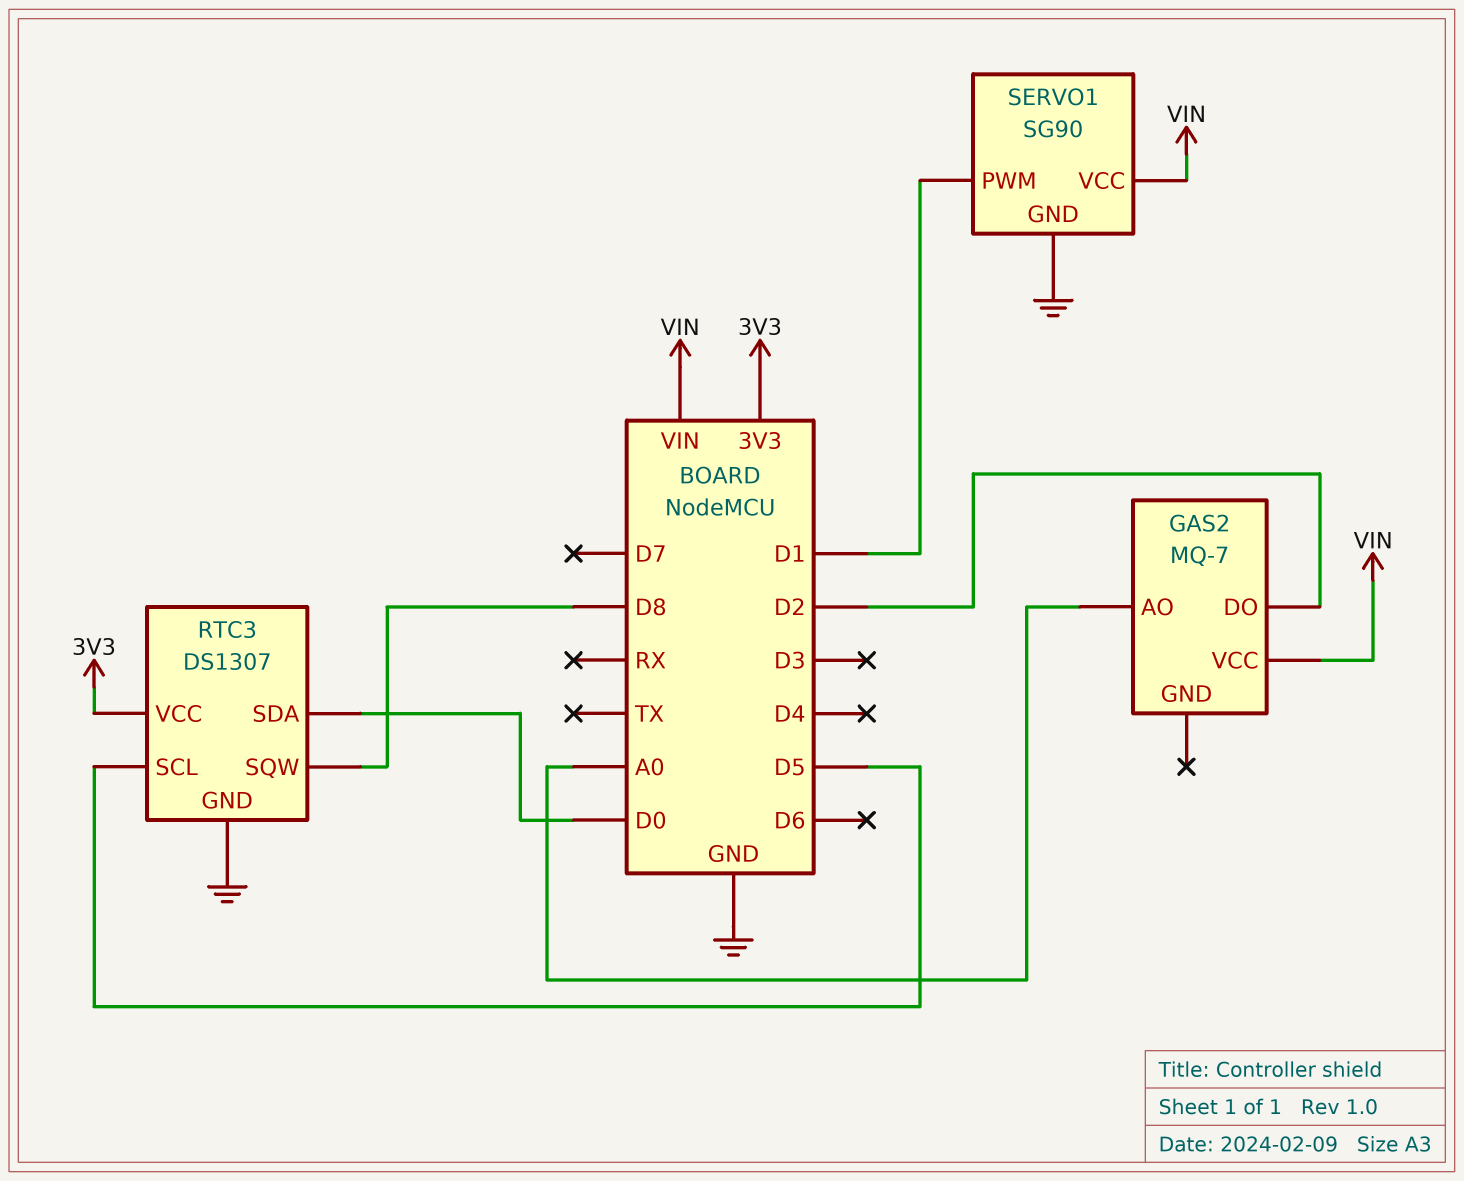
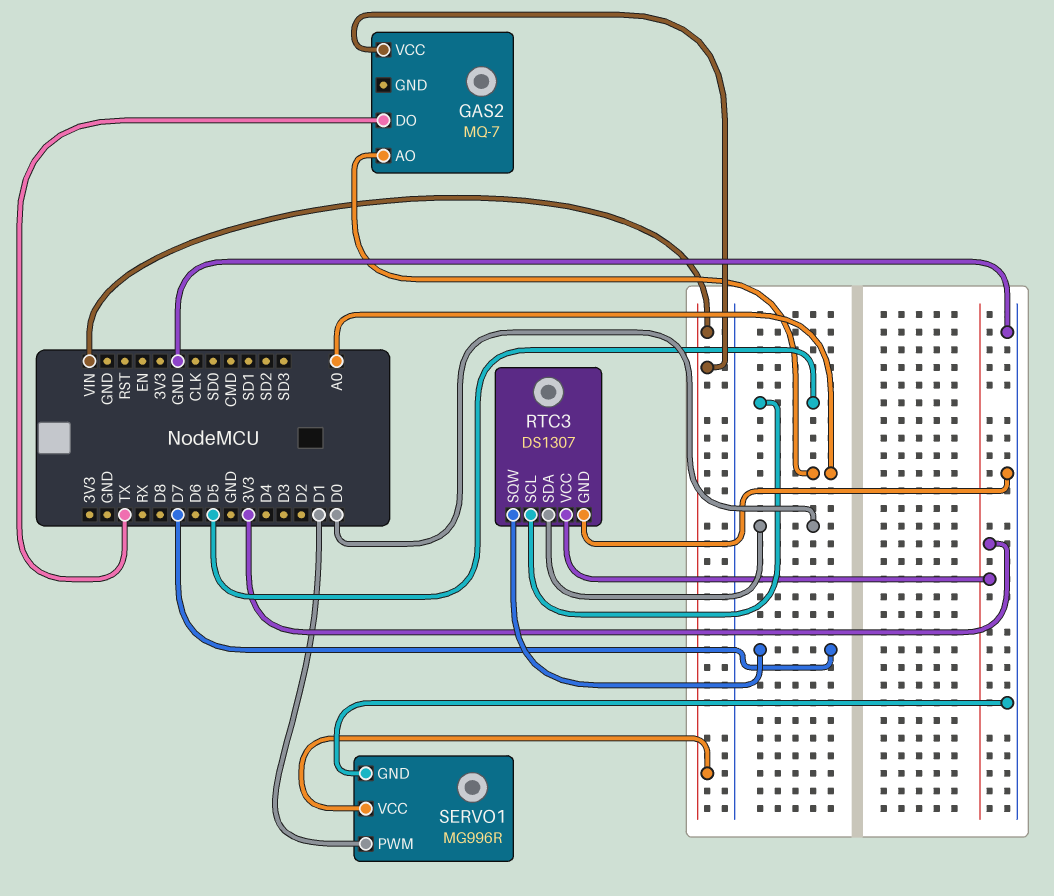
GAS2 pin DO: D2 -> TX
RTC3 pin SQW: D8 -> D7
SERVO1: SG90 -> MG996R

